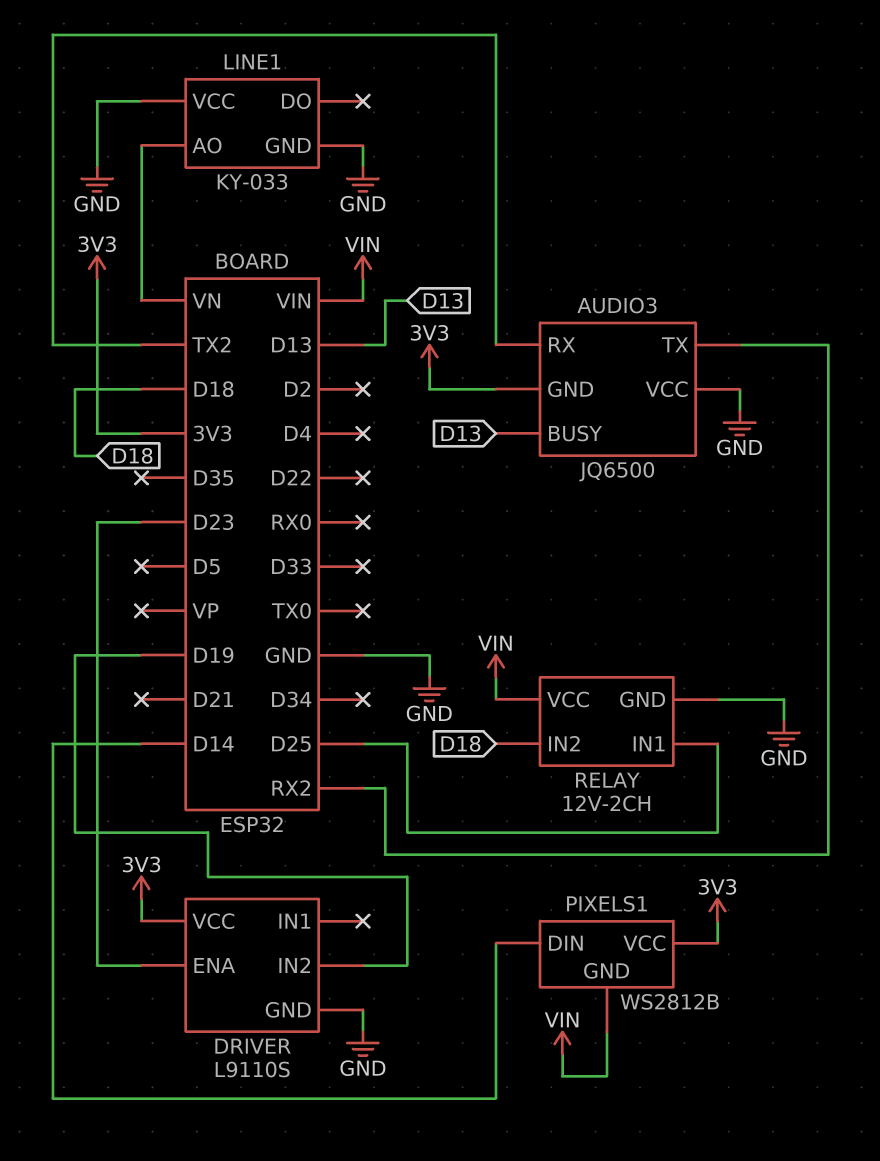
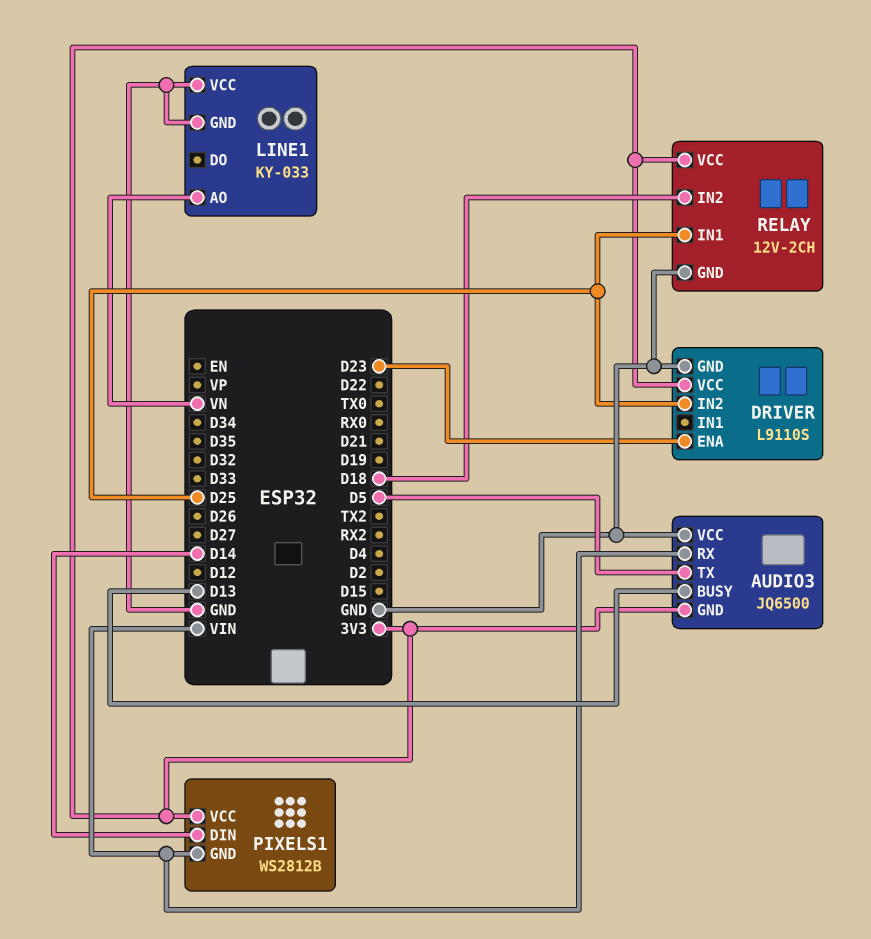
AUDIO3 pin RX: TX2 -> VIN
AUDIO3 pin TX: RX2 -> D5
DRIVER pin IN2: D19 -> D25
RELAY pin VCC: VIN -> 3V3

